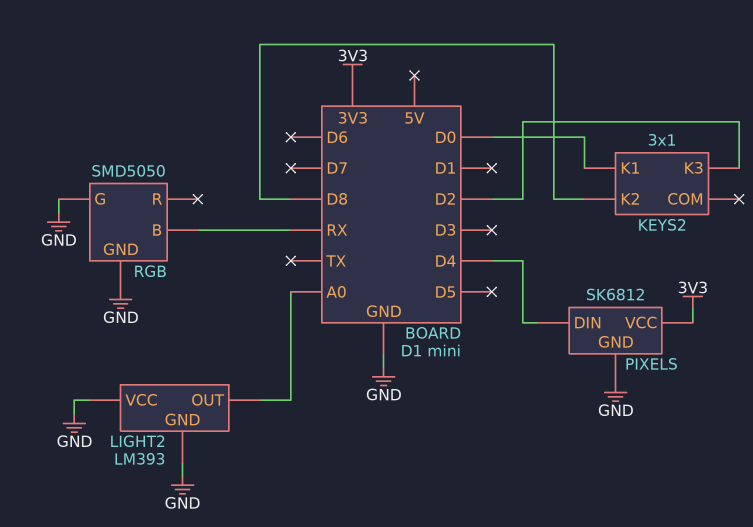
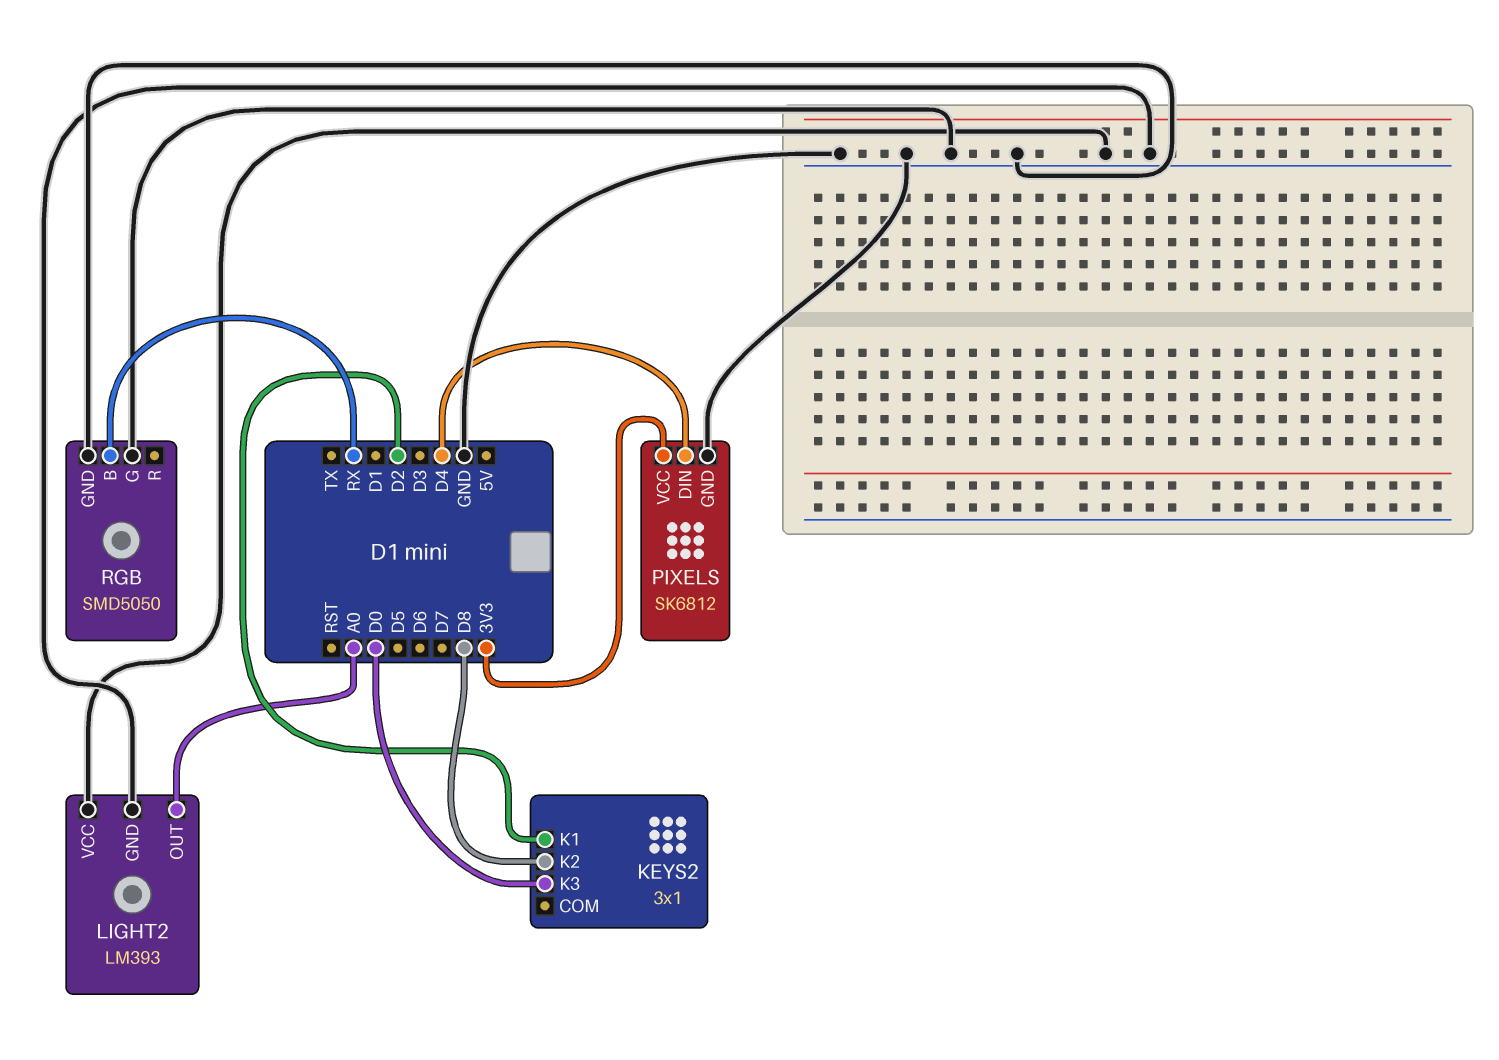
KEYS2 pin K1: D0 -> D2
KEYS2 pin K3: D2 -> D0

